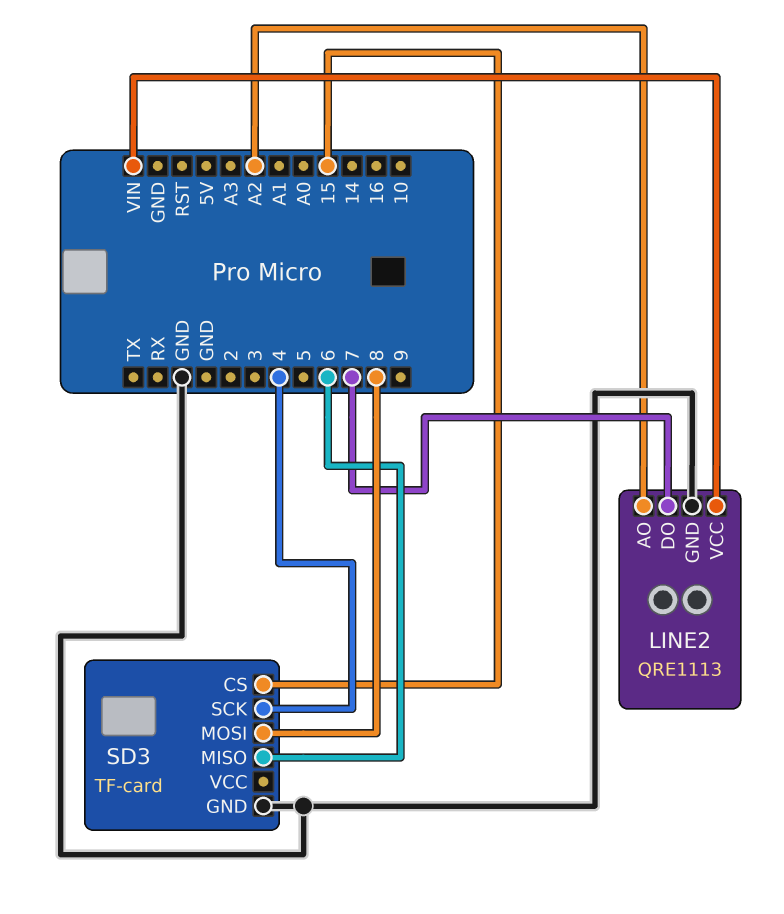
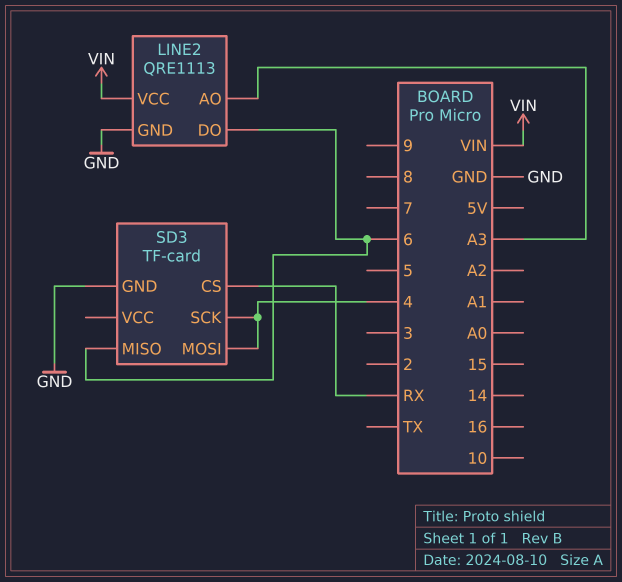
LINE2 pin AO: A2 -> A3
LINE2 pin DO: 7 -> 6
SD3 pin CS: 15 -> RX
SD3 pin MOSI: 8 -> 4

